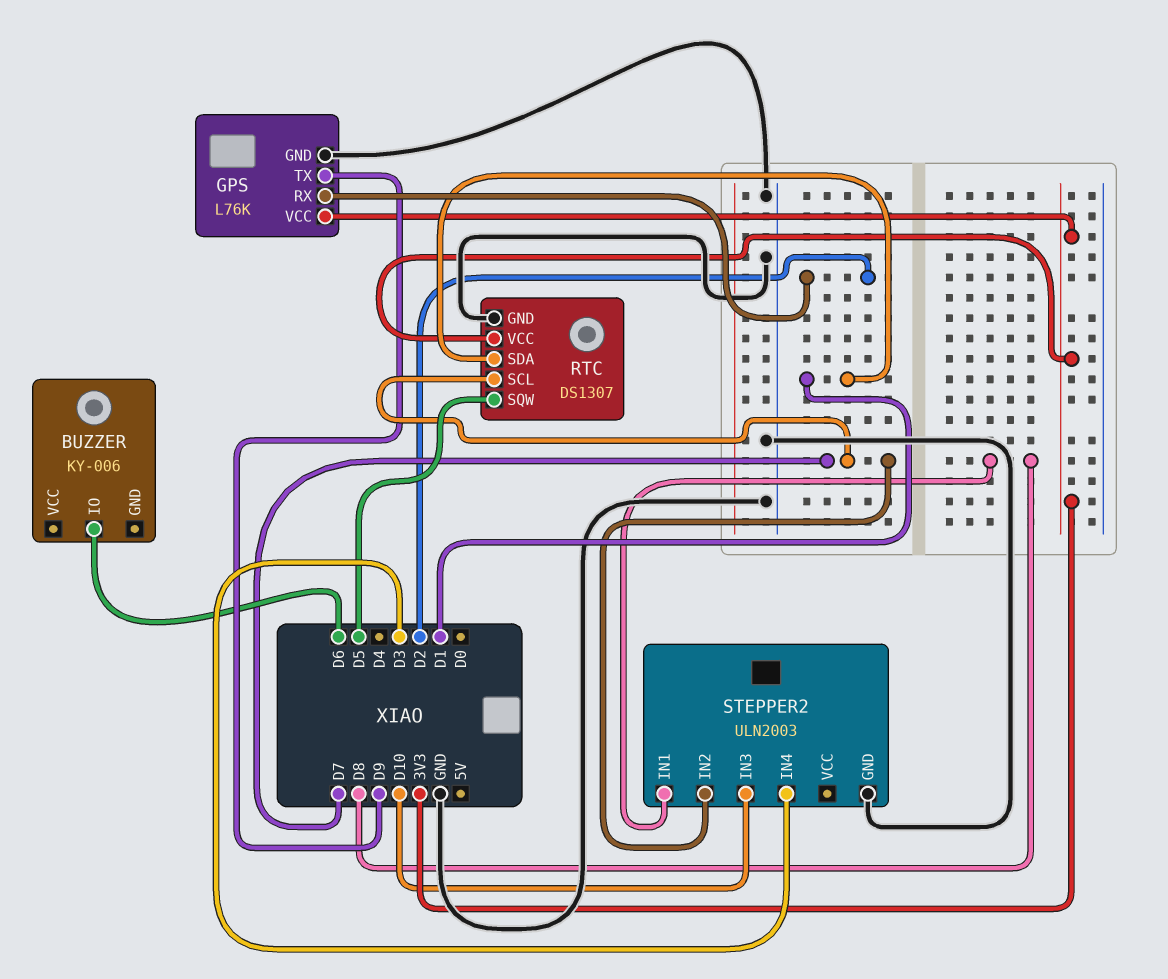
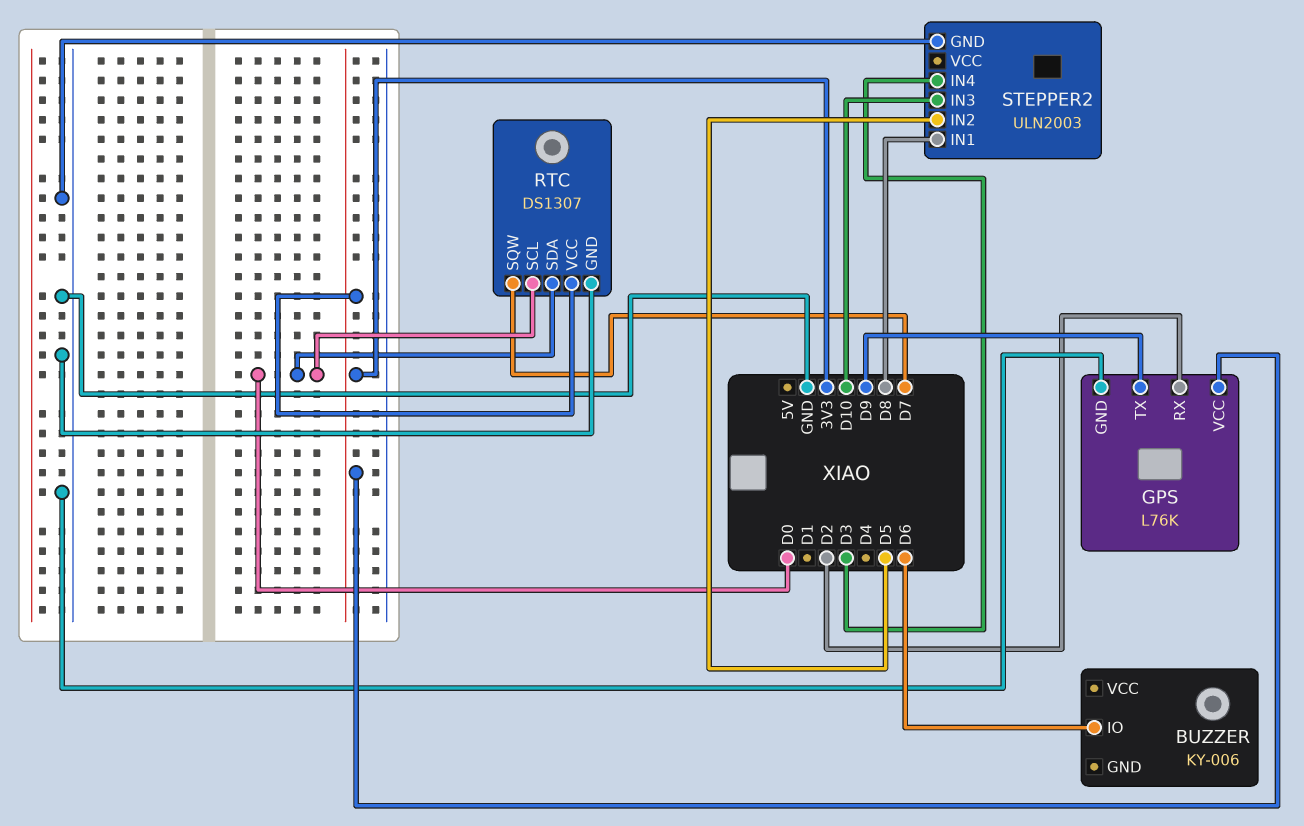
RTC pin SCL: D7 -> D0
RTC pin SDA: D1 -> D0
RTC pin SQW: D5 -> D7
STEPPER2 pin IN2: D7 -> D5

